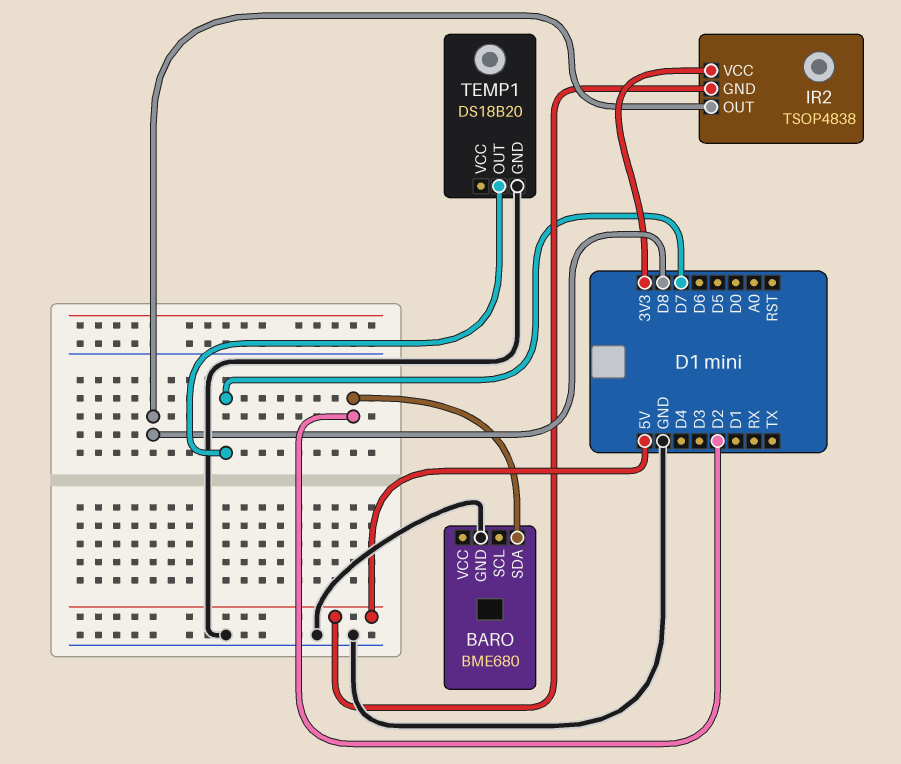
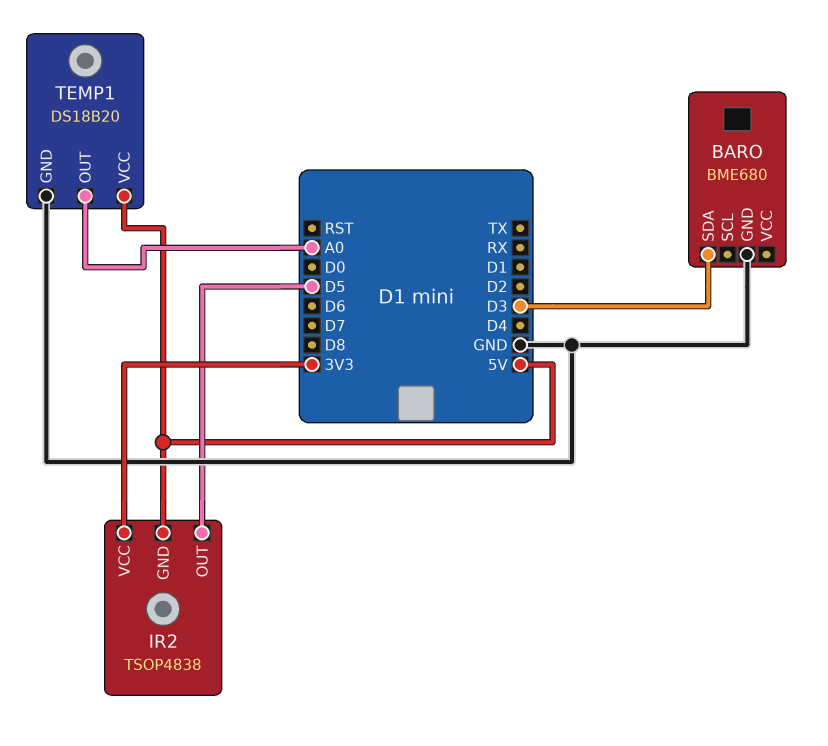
BARO pin SDA: D2 -> D3
IR2 pin OUT: D8 -> D5
TEMP1 pin OUT: D7 -> A0
TEMP1 pin VCC: none -> 5V

